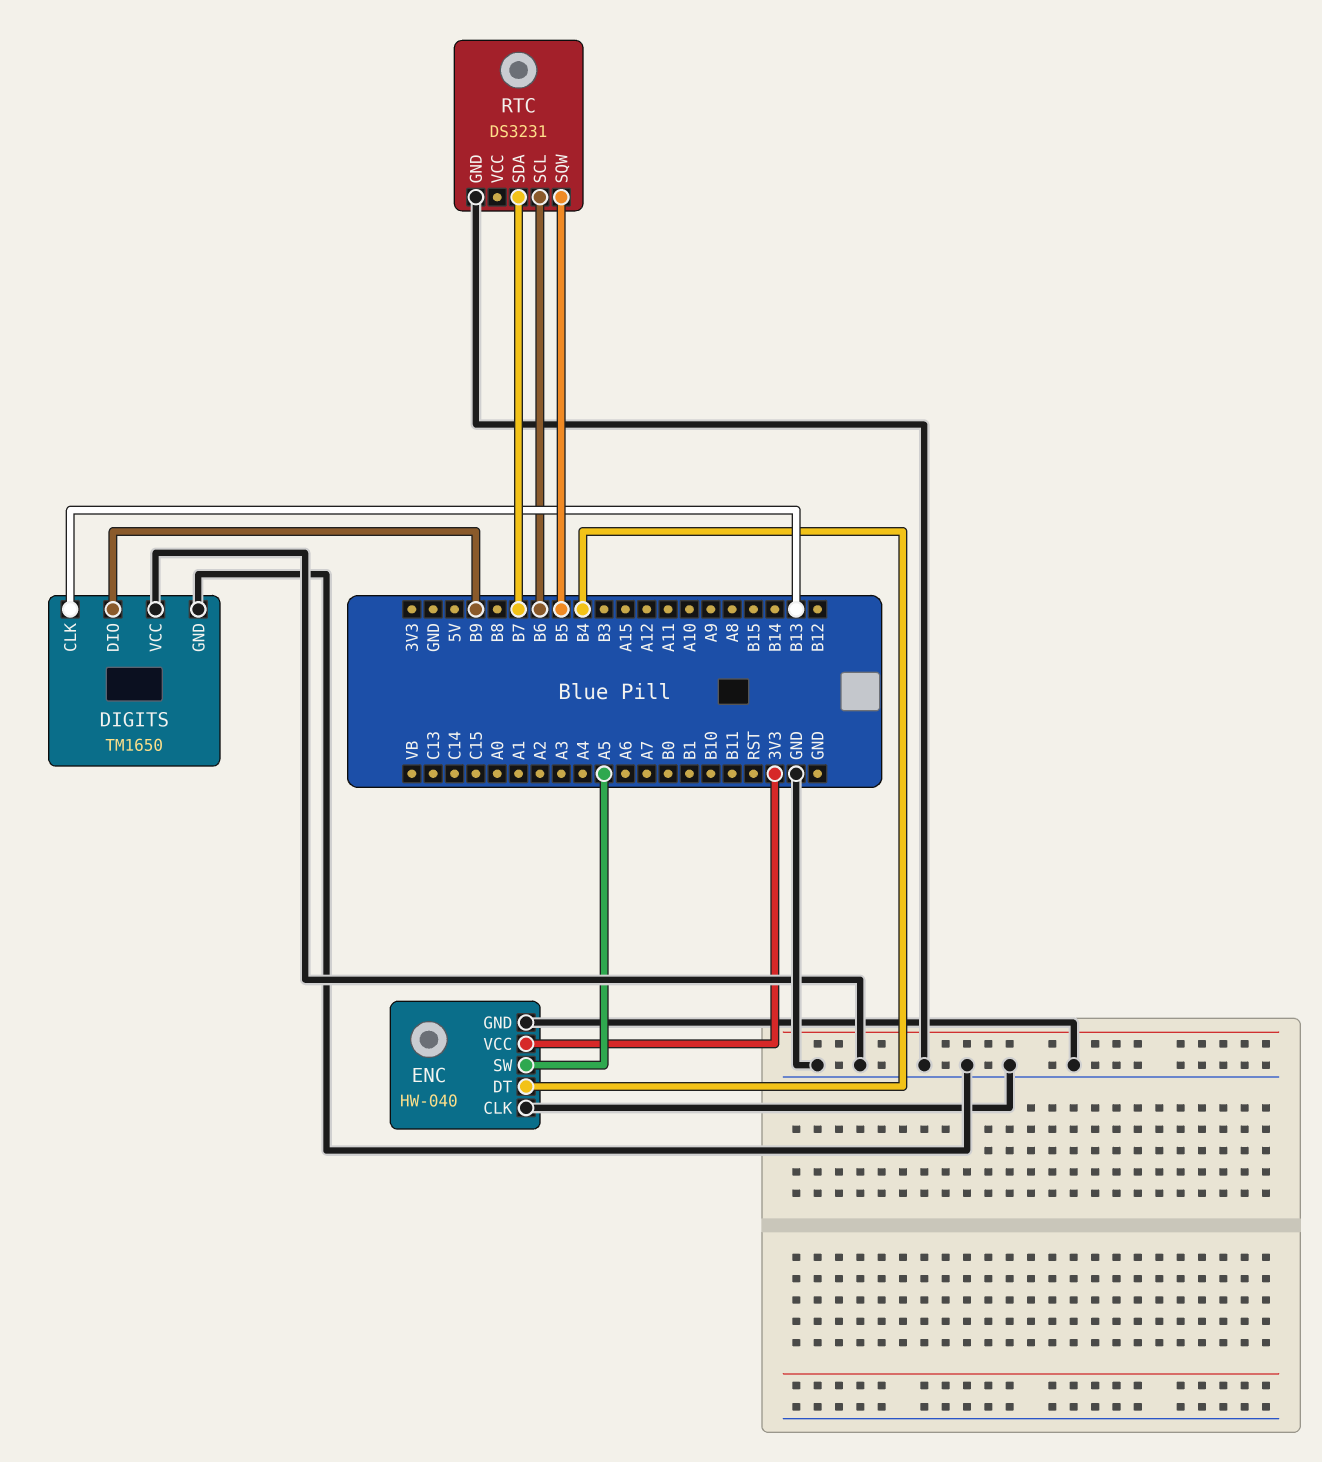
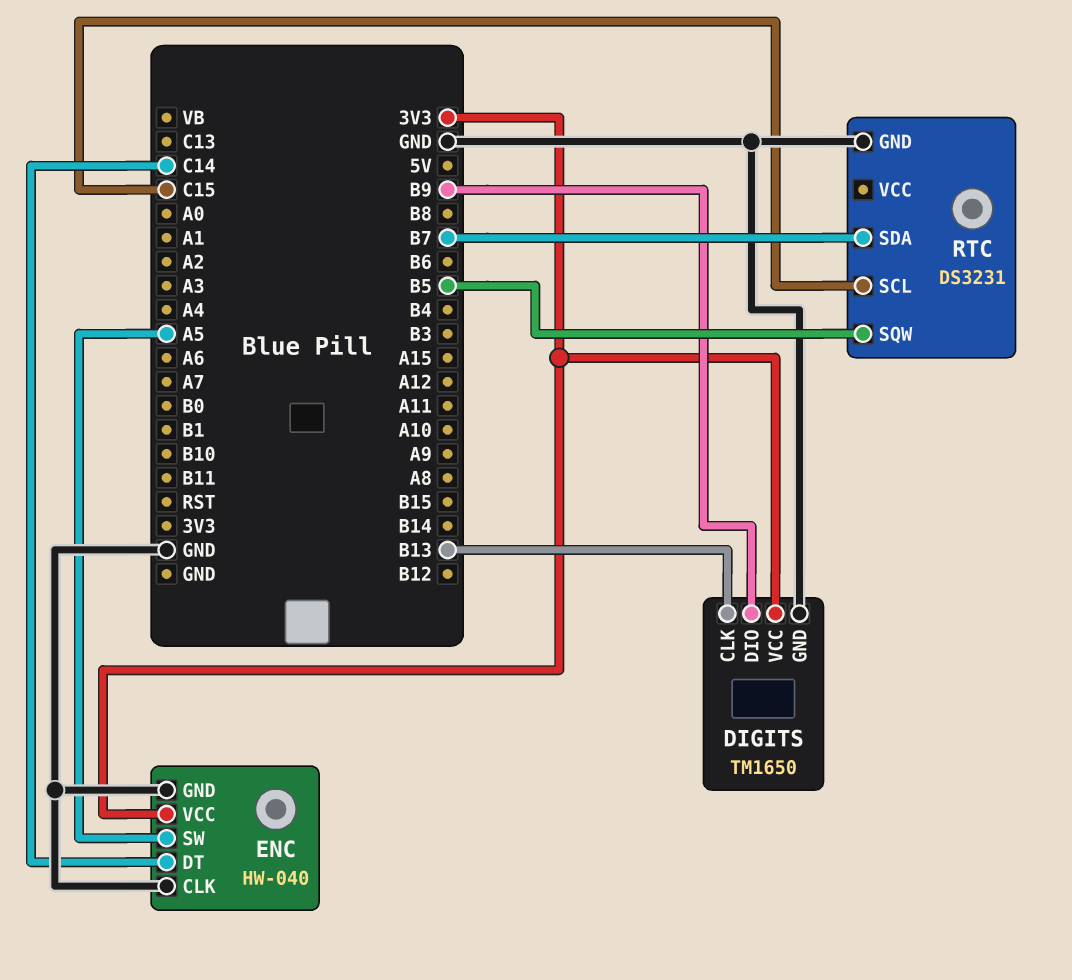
DIGITS pin VCC: GND -> 3V3
ENC pin DT: B4 -> C14
RTC pin SCL: B6 -> C15

